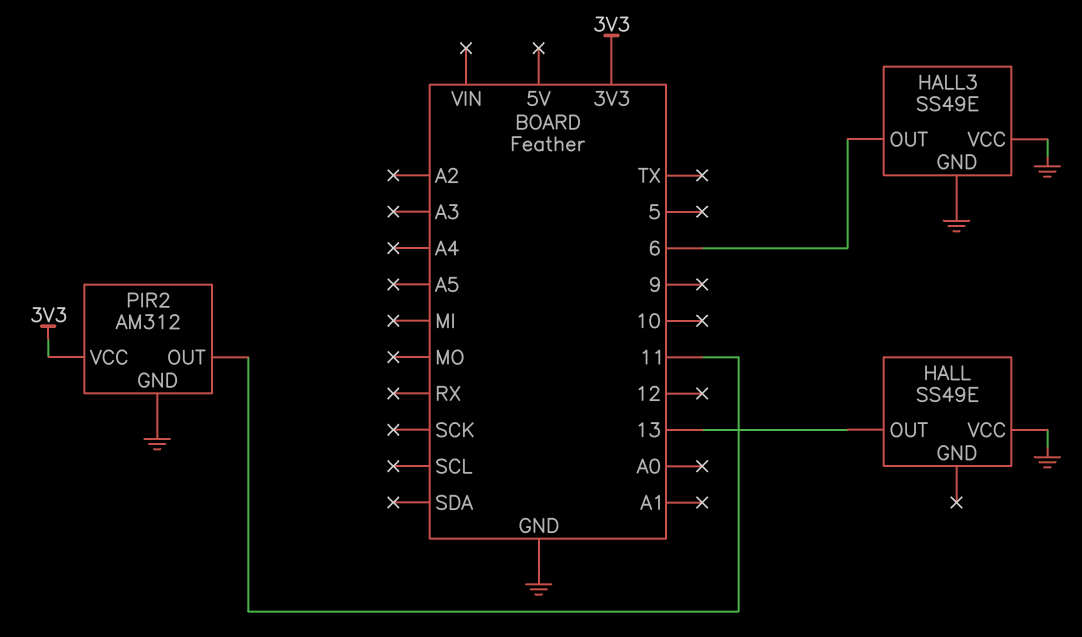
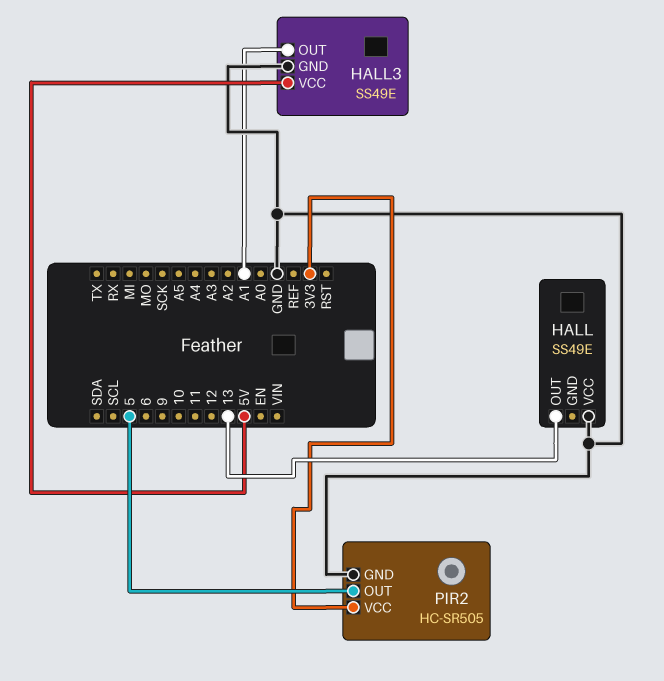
HALL3 pin OUT: 6 -> A1
HALL3 pin VCC: GND -> 5V
PIR2: AM312 -> HC-SR505
PIR2 pin OUT: 11 -> 5

